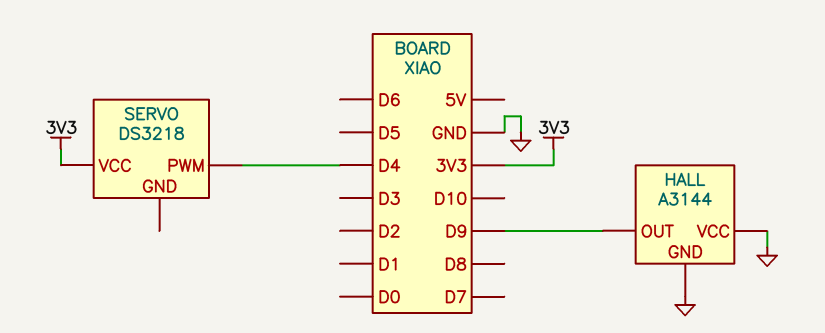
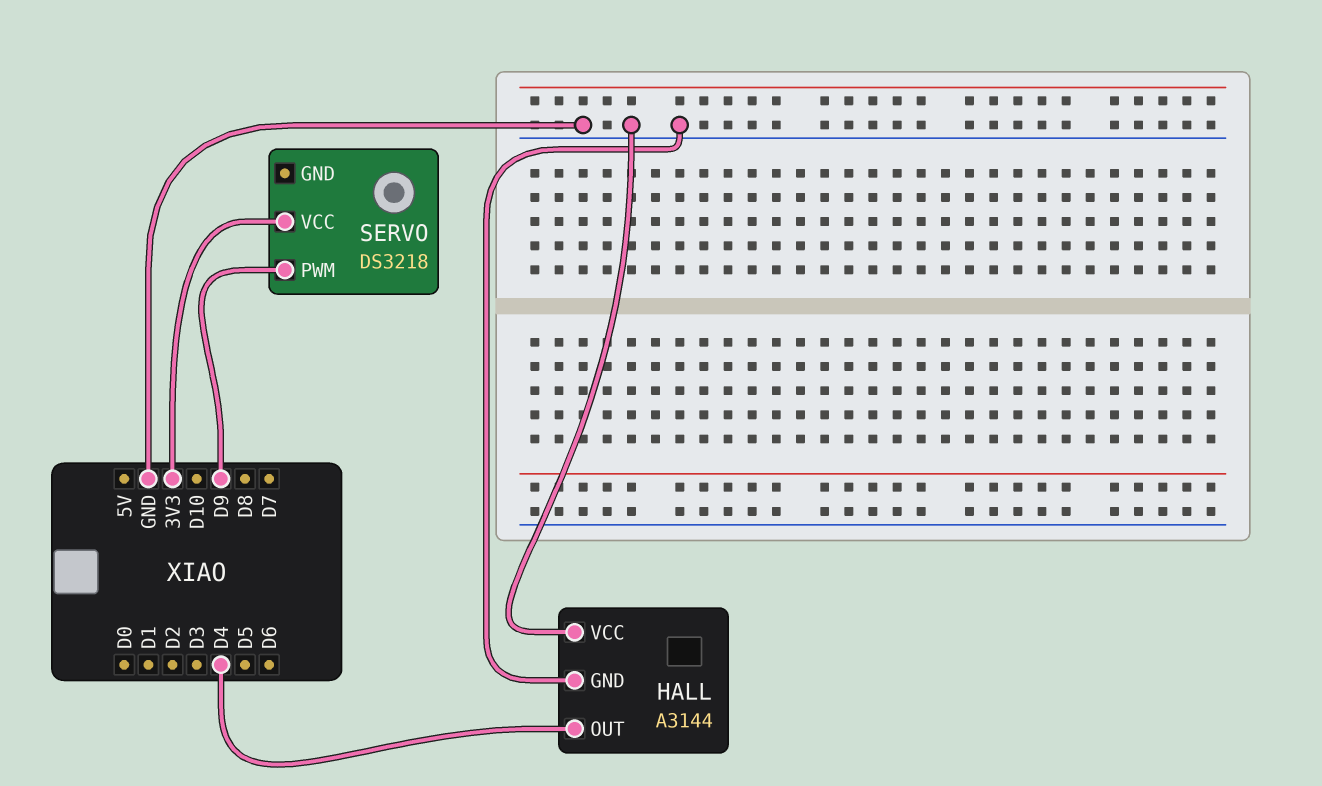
HALL pin OUT: D9 -> D4
SERVO pin PWM: D4 -> D9

